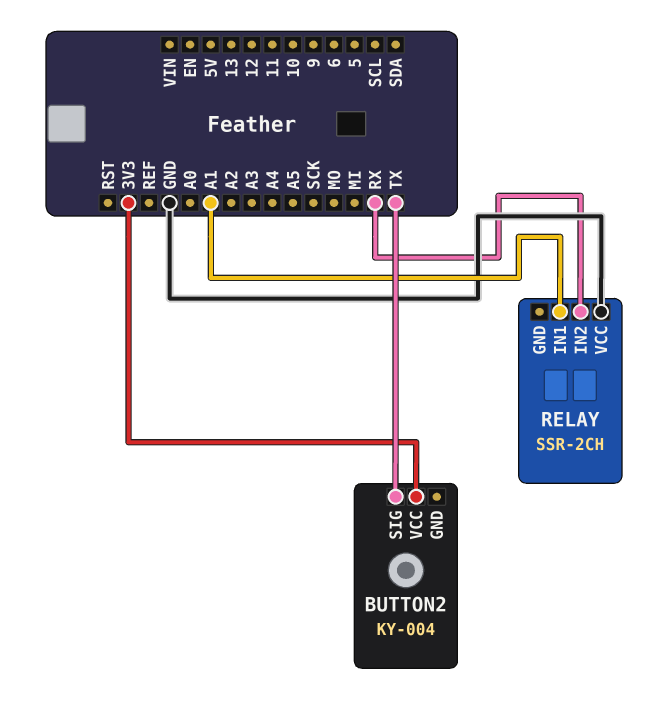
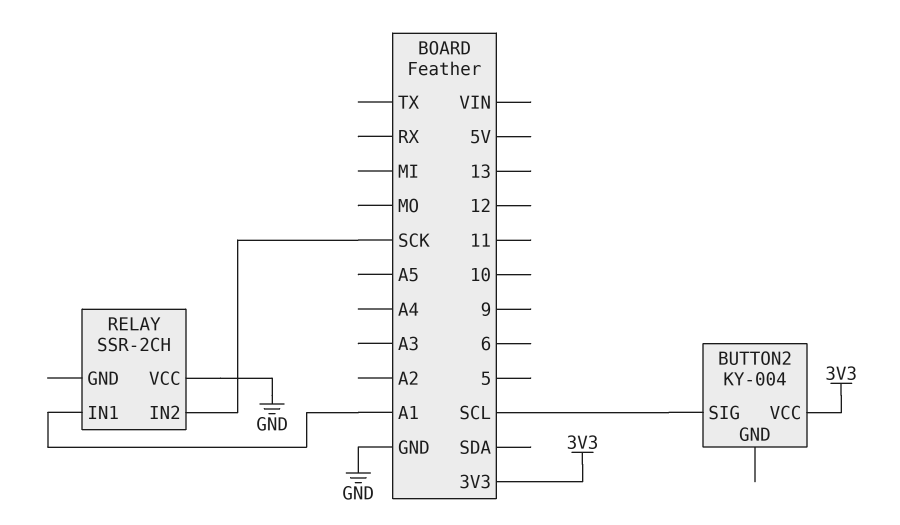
BUTTON2 pin SIG: TX -> SCL
RELAY pin IN2: RX -> SCK

